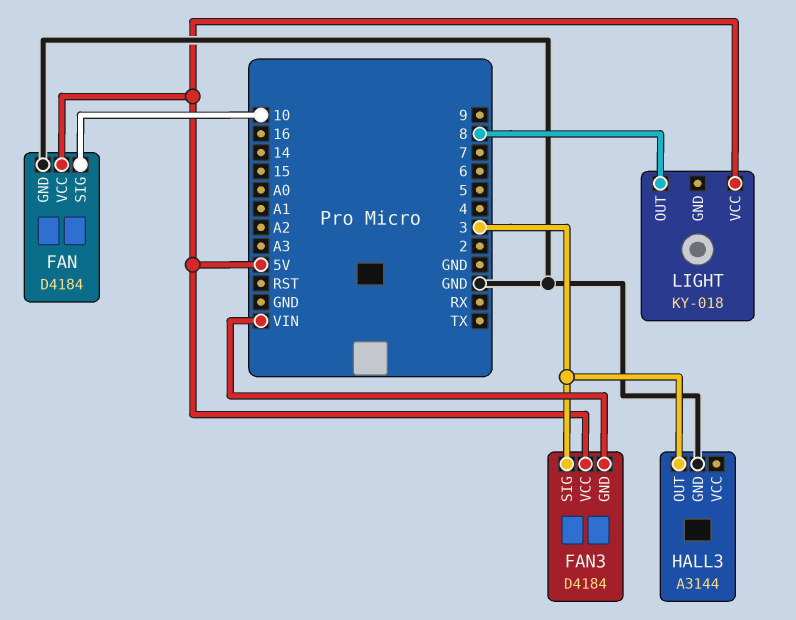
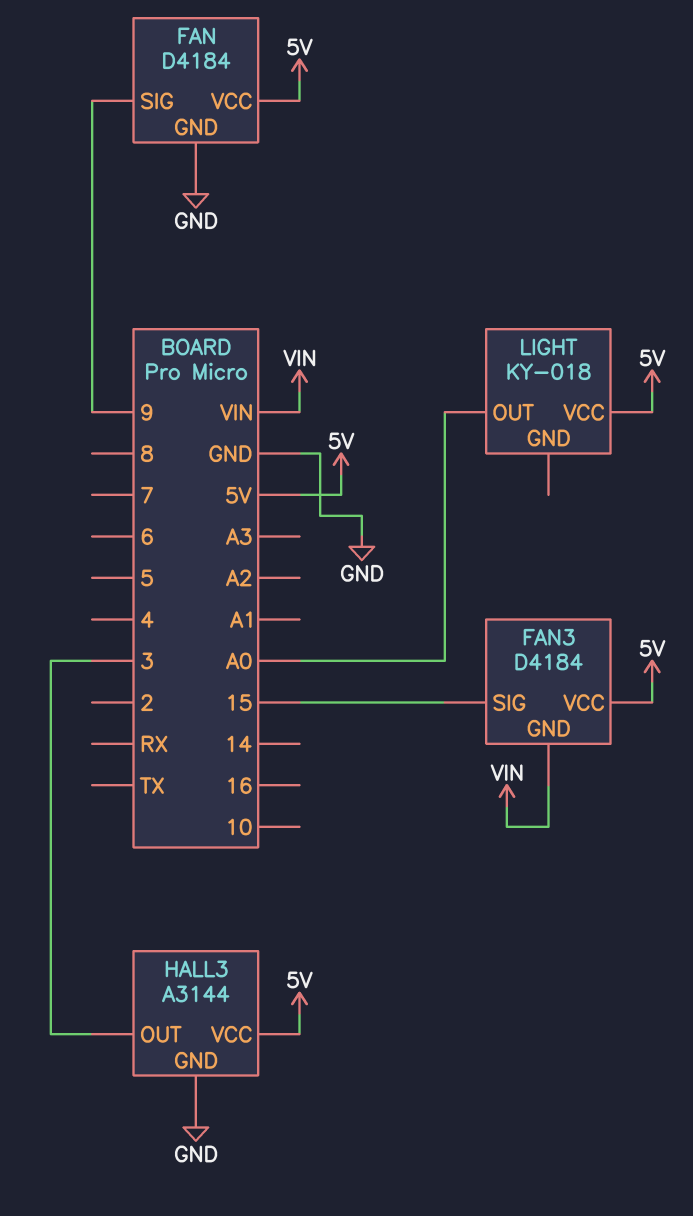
FAN pin SIG: 10 -> 9
FAN3 pin SIG: 3 -> 15
HALL3 pin VCC: none -> 5V
LIGHT pin OUT: 8 -> A0

